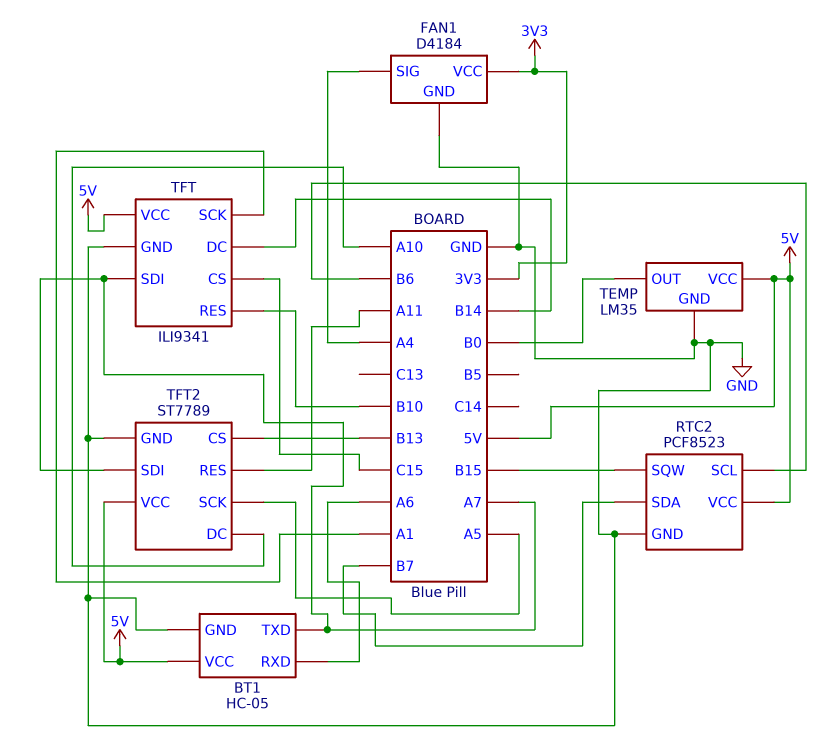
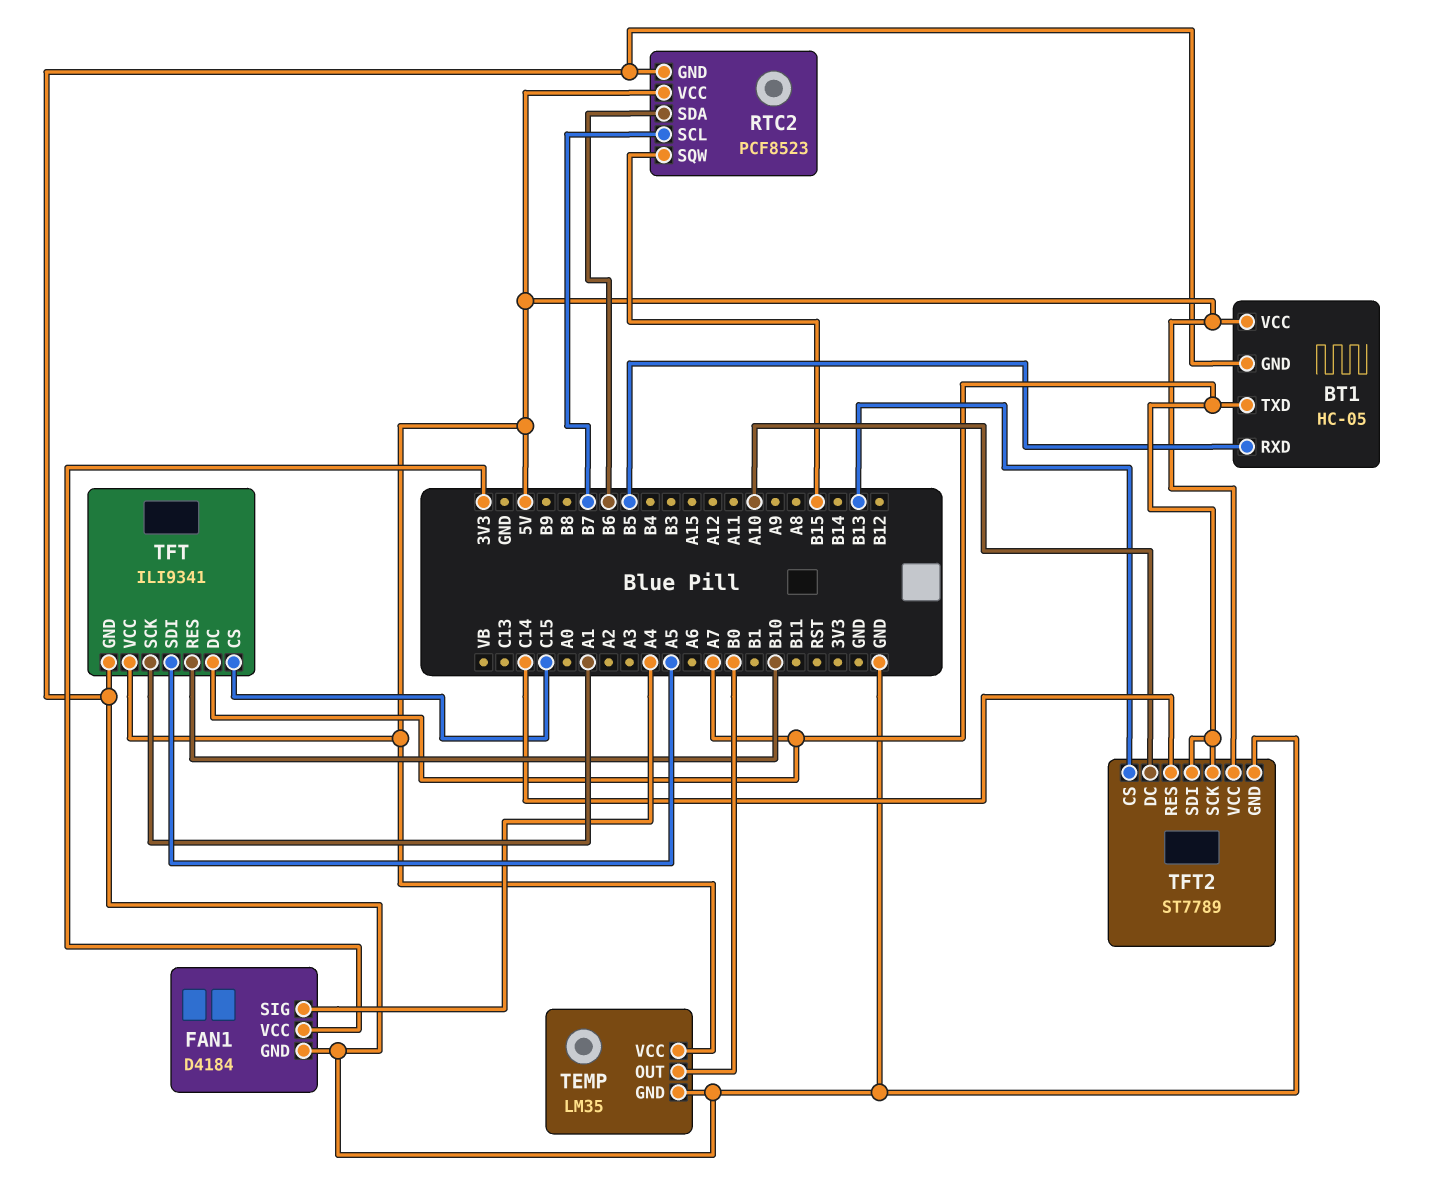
BT1 pin RXD: A6 -> B5
RTC2 pin SCL: B6 -> B7
RTC2 pin SDA: B7 -> B6
TFT pin DC: B14 -> A7
TFT pin SDI: A7 -> A5
TFT2 pin RES: A11 -> C14
TFT2 pin SCK: A5 -> A7

